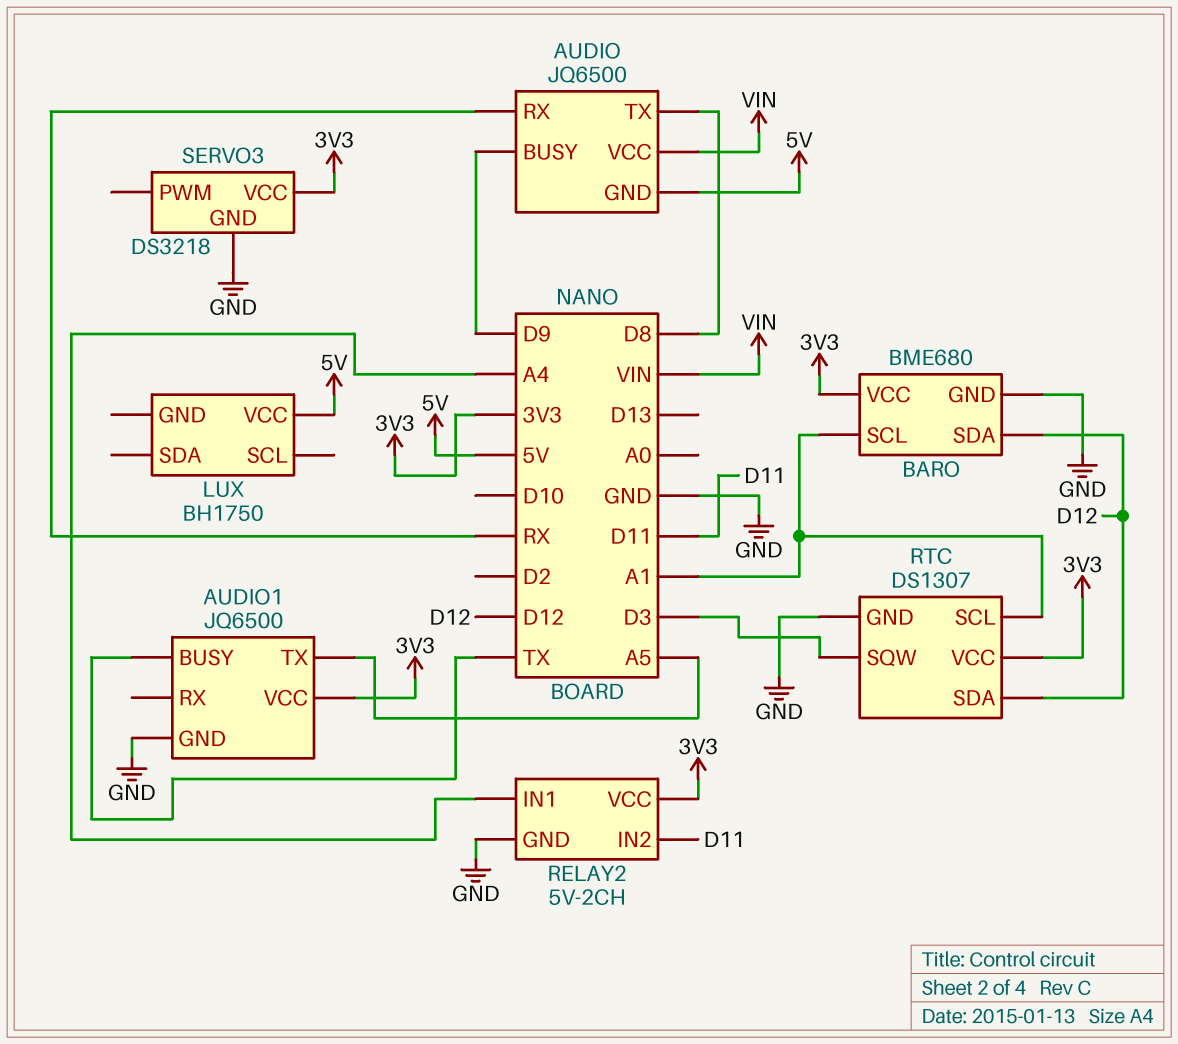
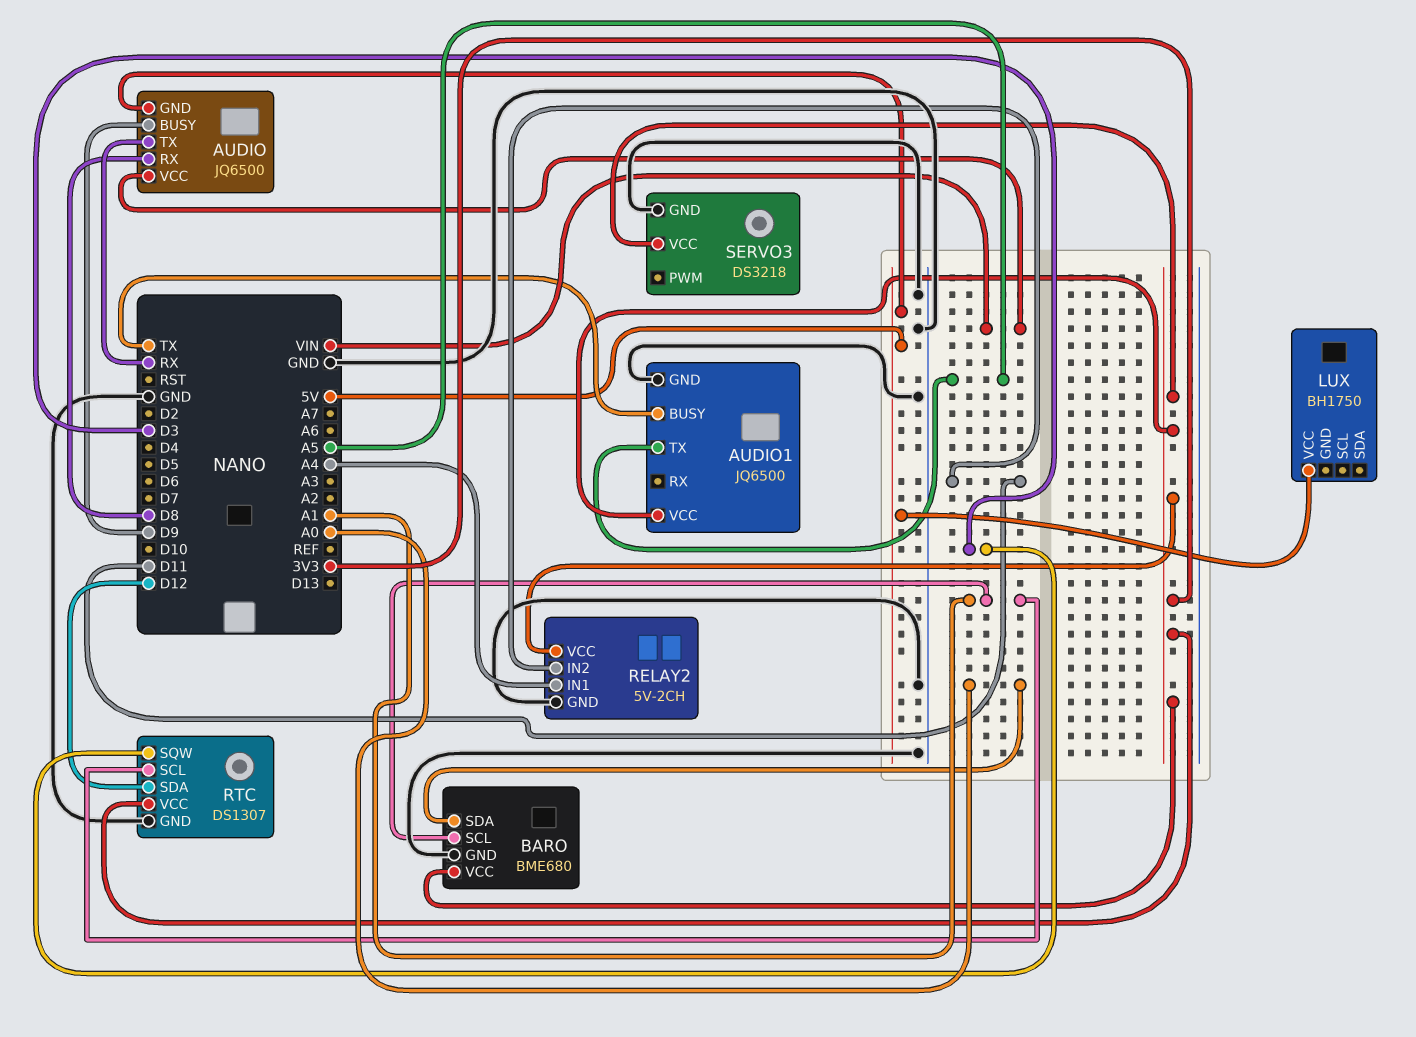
AUDIO pin RX: RX -> D8
AUDIO pin TX: D8 -> RX
BARO pin SDA: D12 -> A0

